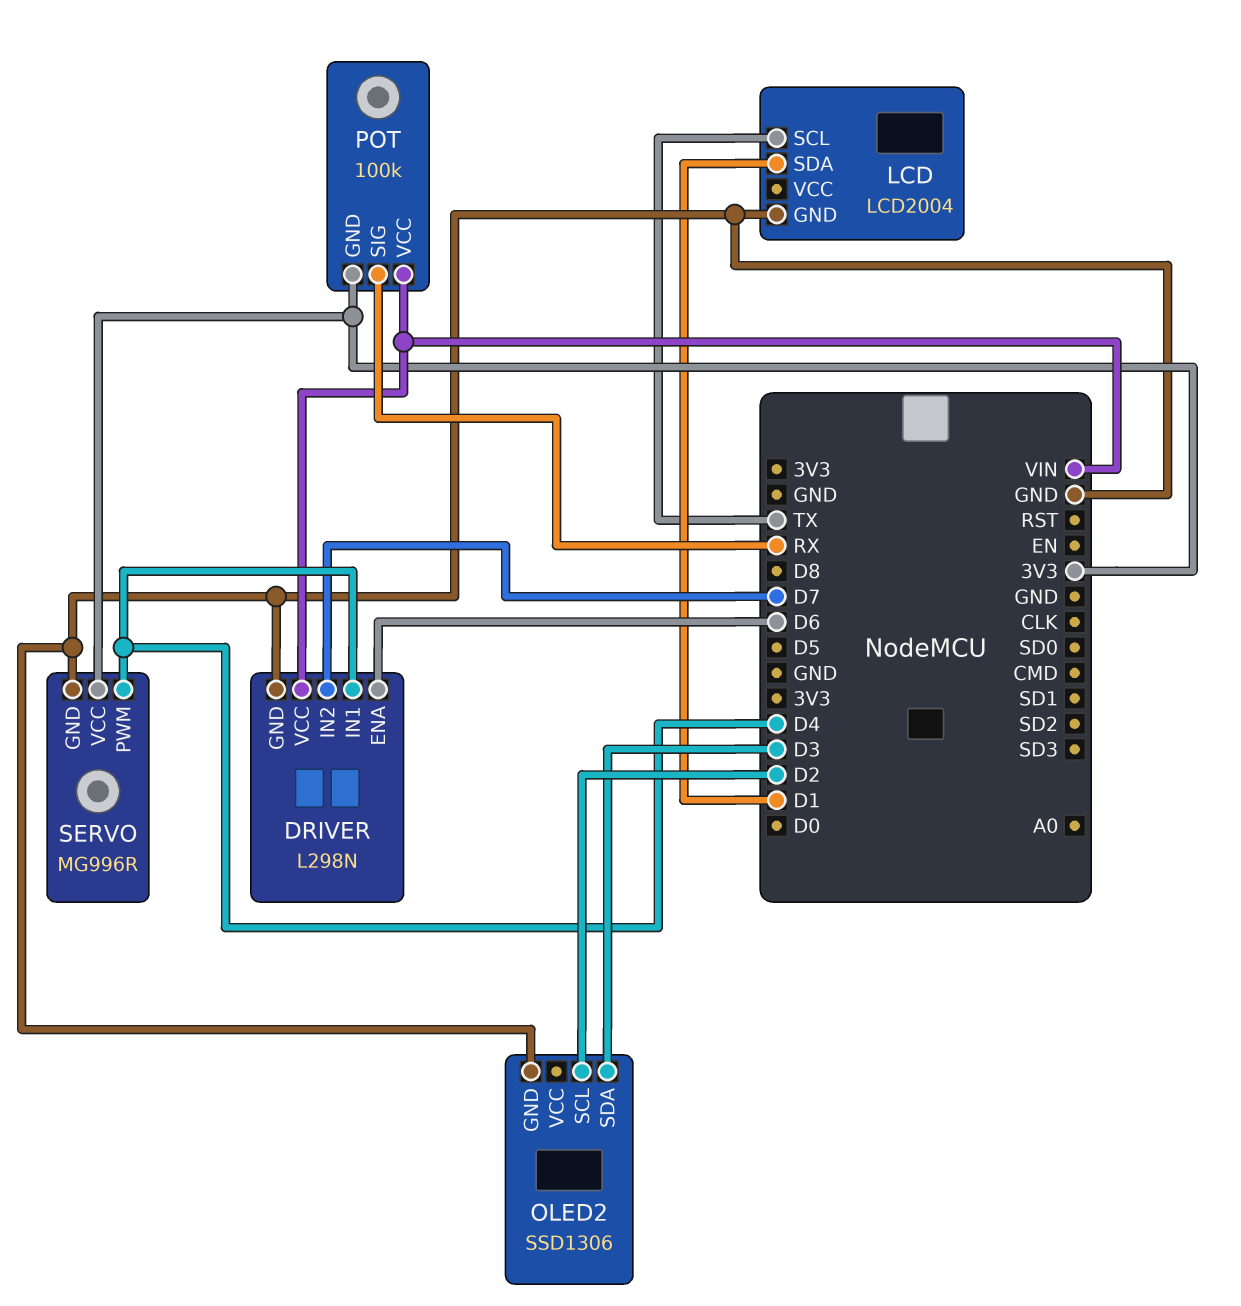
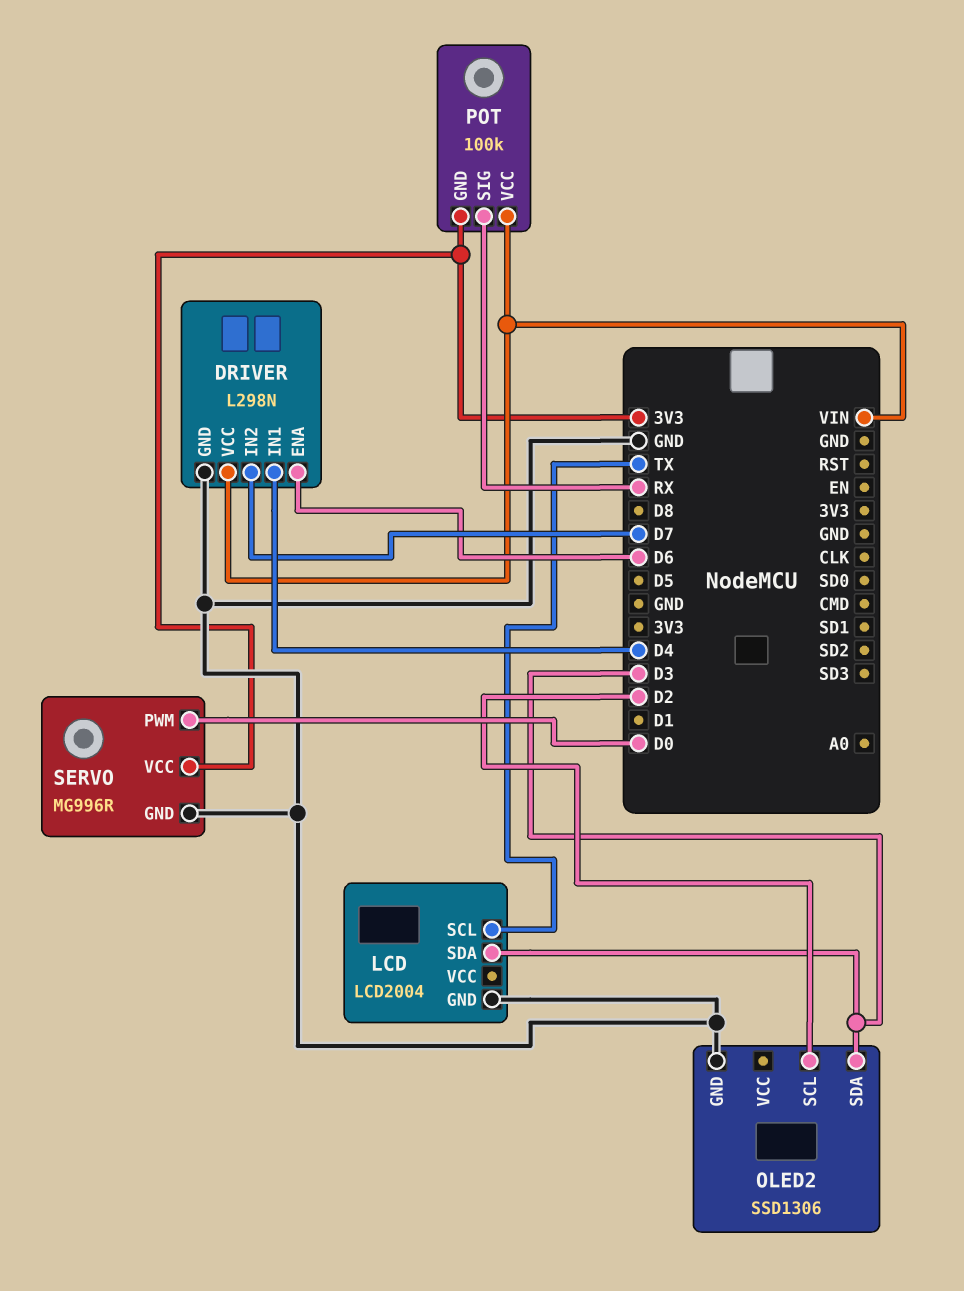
LCD pin SDA: D1 -> D3
SERVO pin PWM: D4 -> D0

